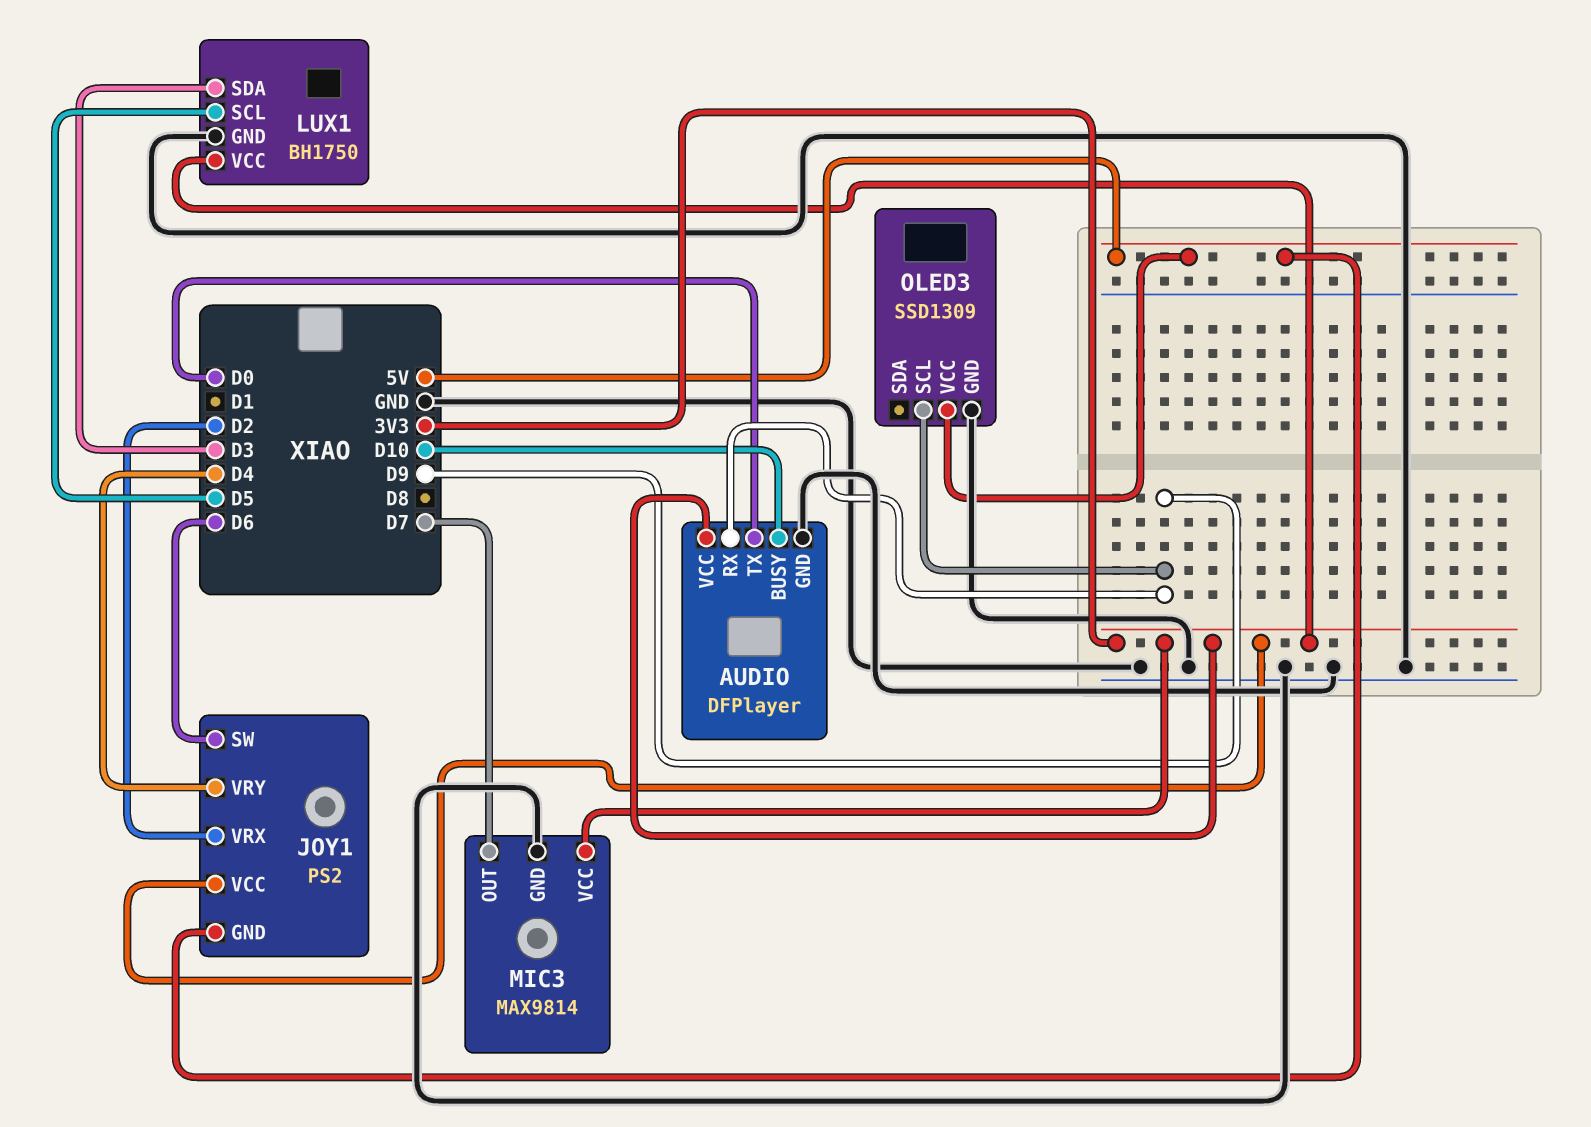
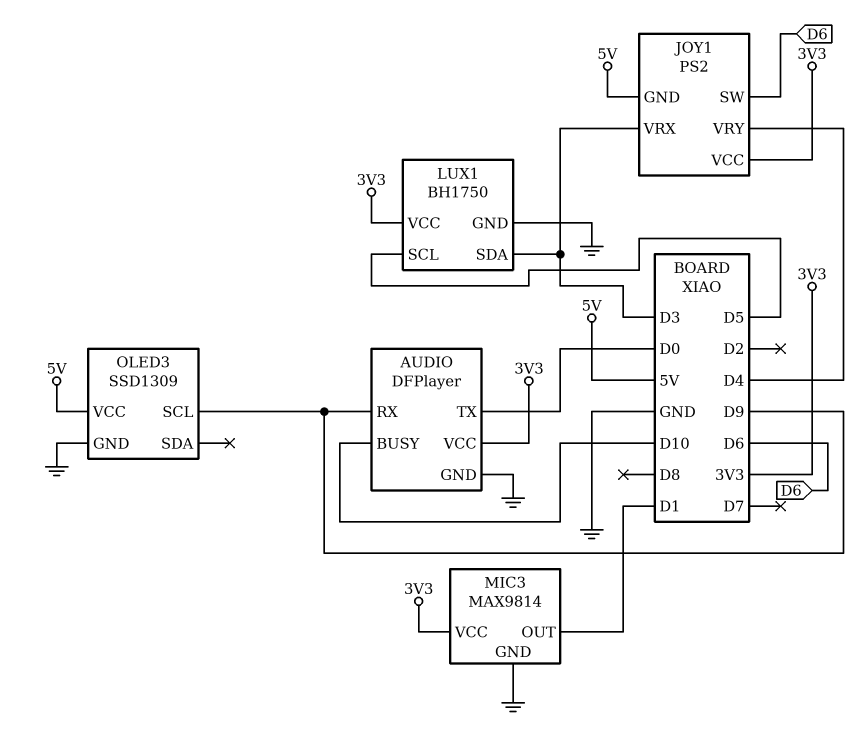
JOY1 pin VRX: D2 -> D3
MIC3 pin OUT: D7 -> D1

